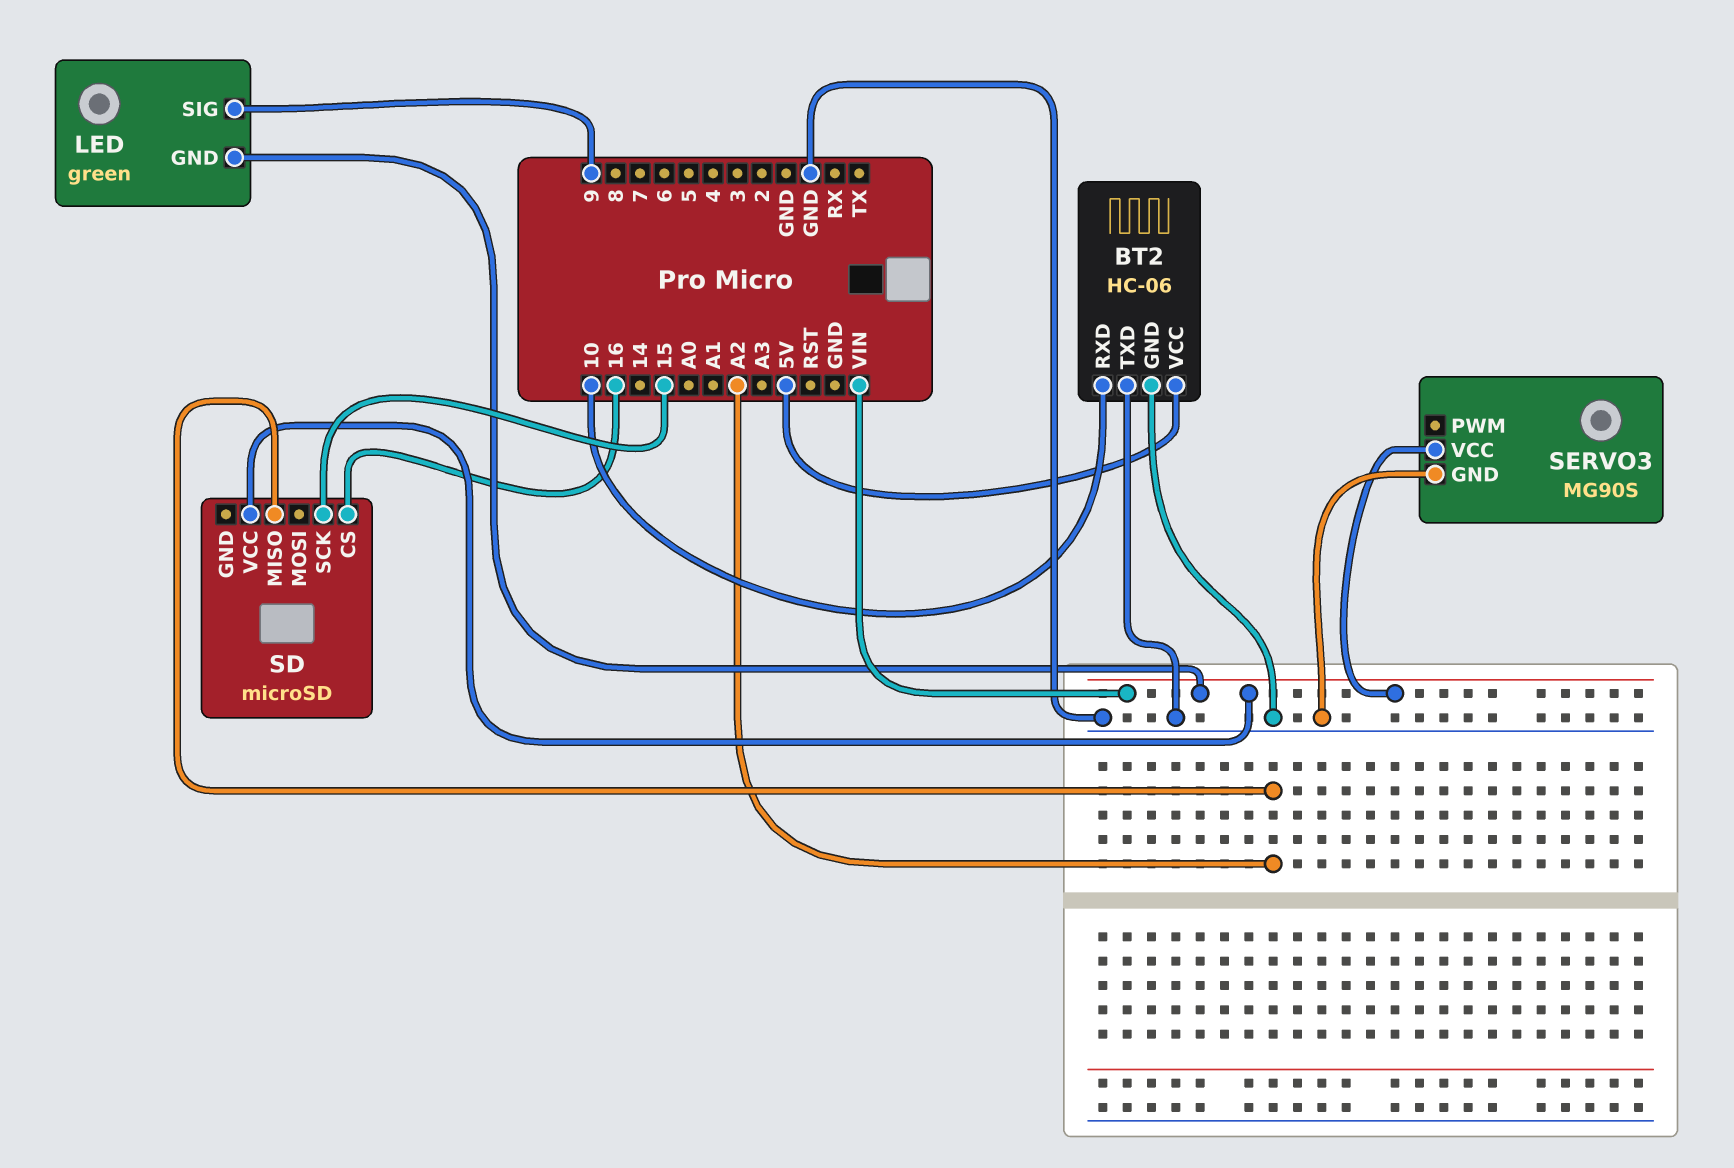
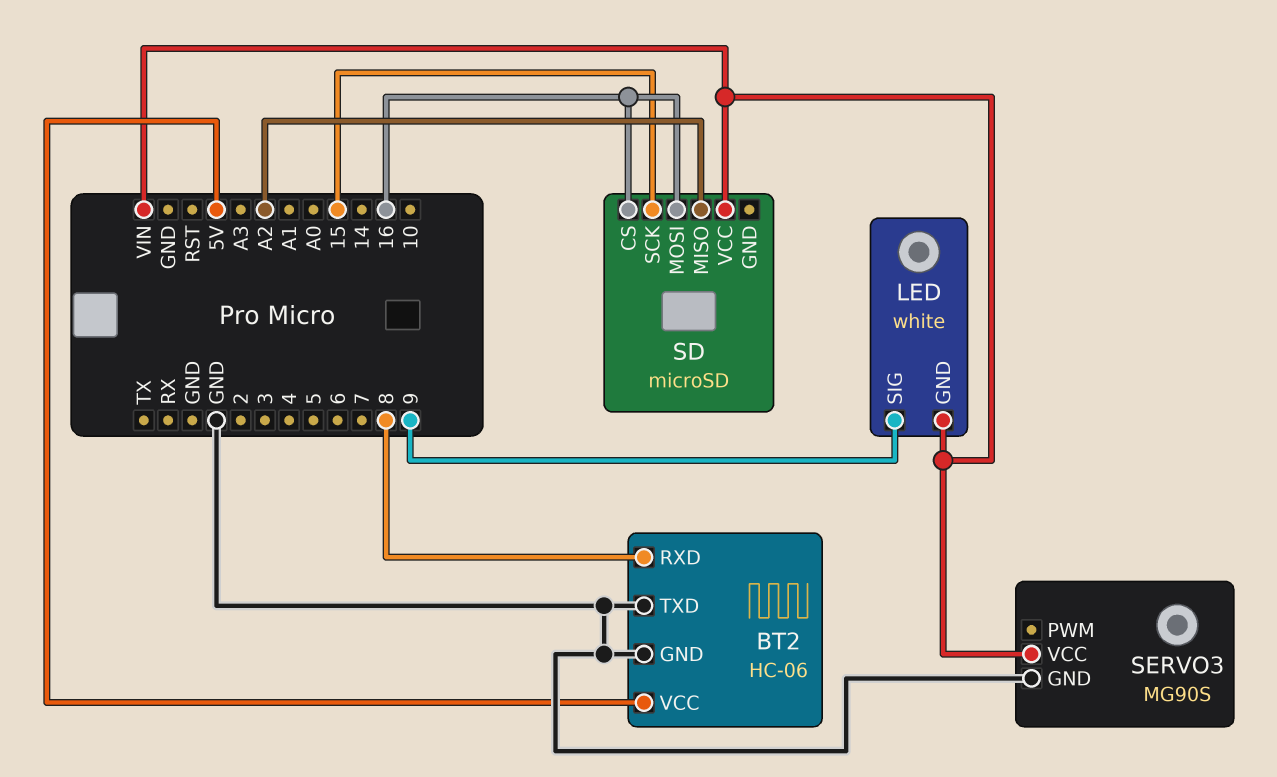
BT2 pin RXD: 10 -> 8
LED: green -> white
SD pin MOSI: none -> 16

